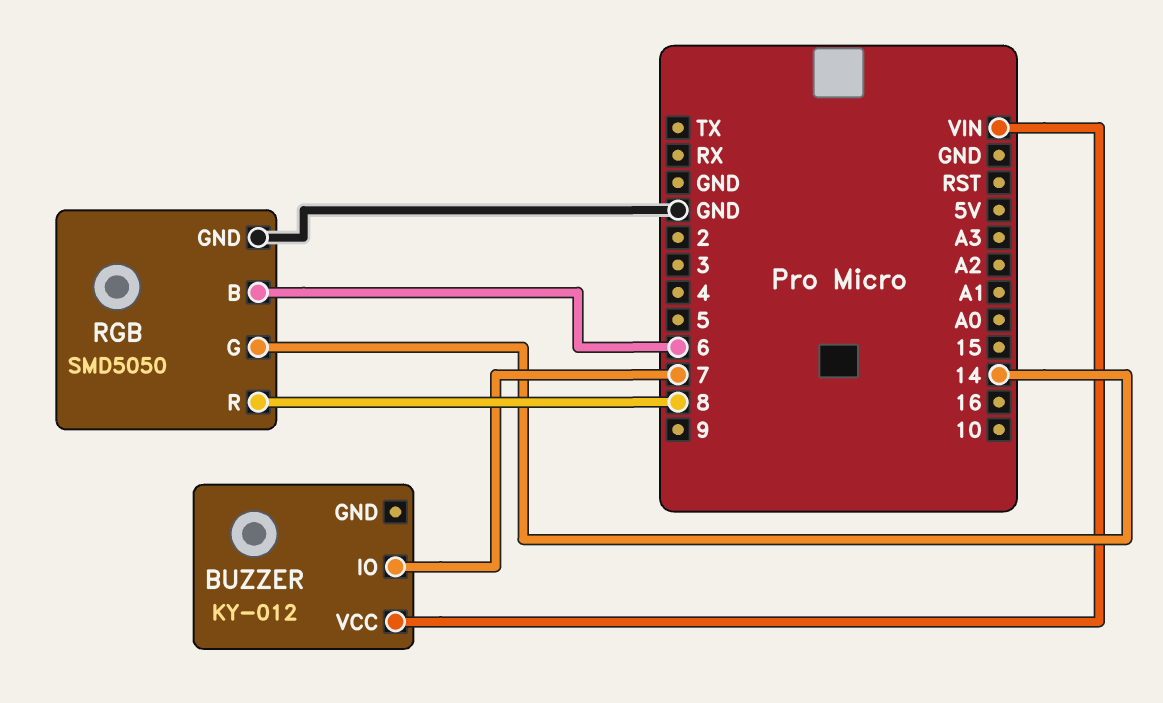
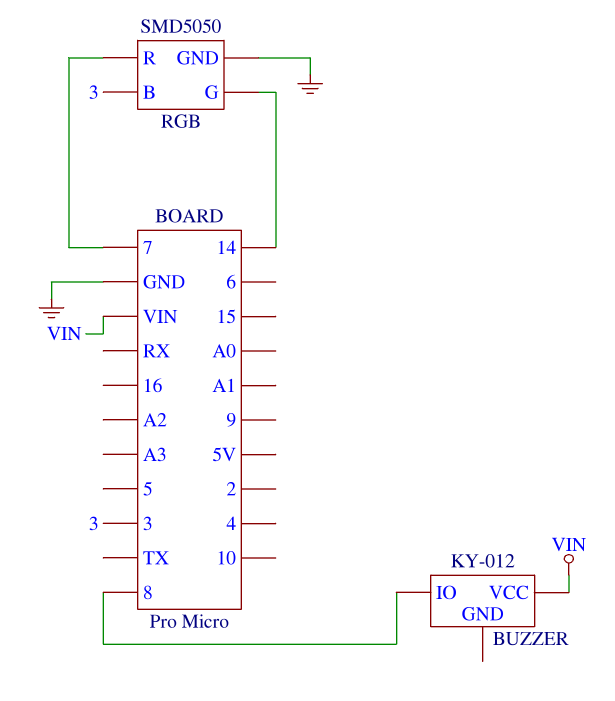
BUZZER pin IO: 7 -> 8
RGB pin B: 6 -> 3
RGB pin R: 8 -> 7

